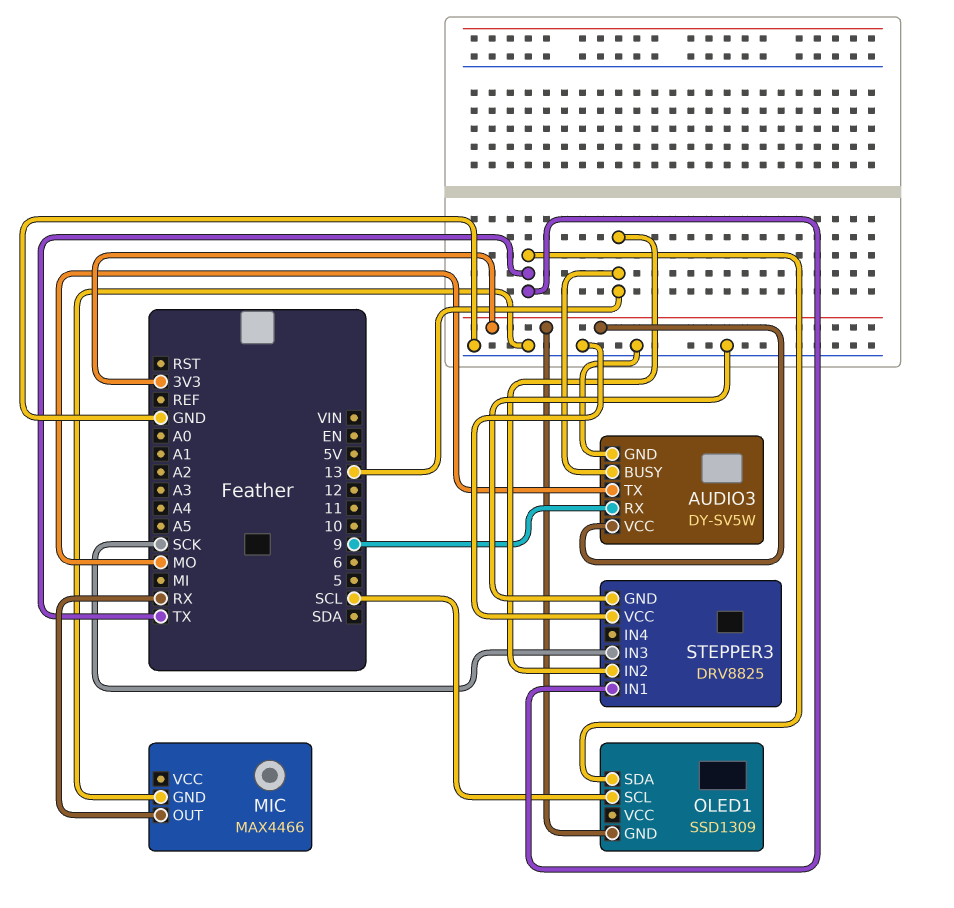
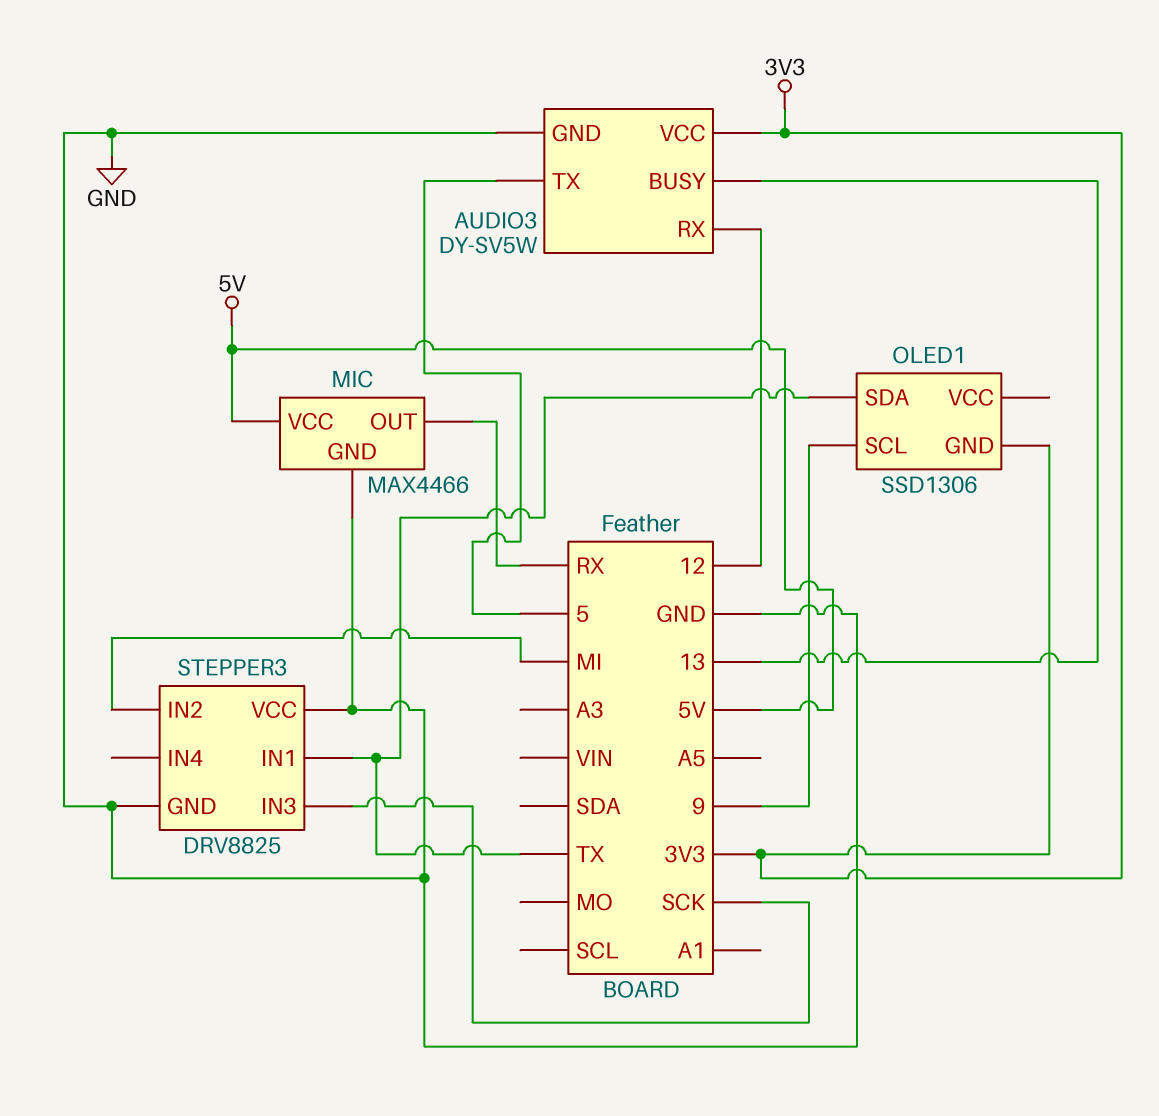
AUDIO3 pin RX: 9 -> 12
AUDIO3 pin TX: MO -> 5
MIC pin VCC: none -> 5V
OLED1: SSD1309 -> SSD1306
OLED1 pin SCL: SCL -> 9
STEPPER3 pin IN2: 13 -> MI

